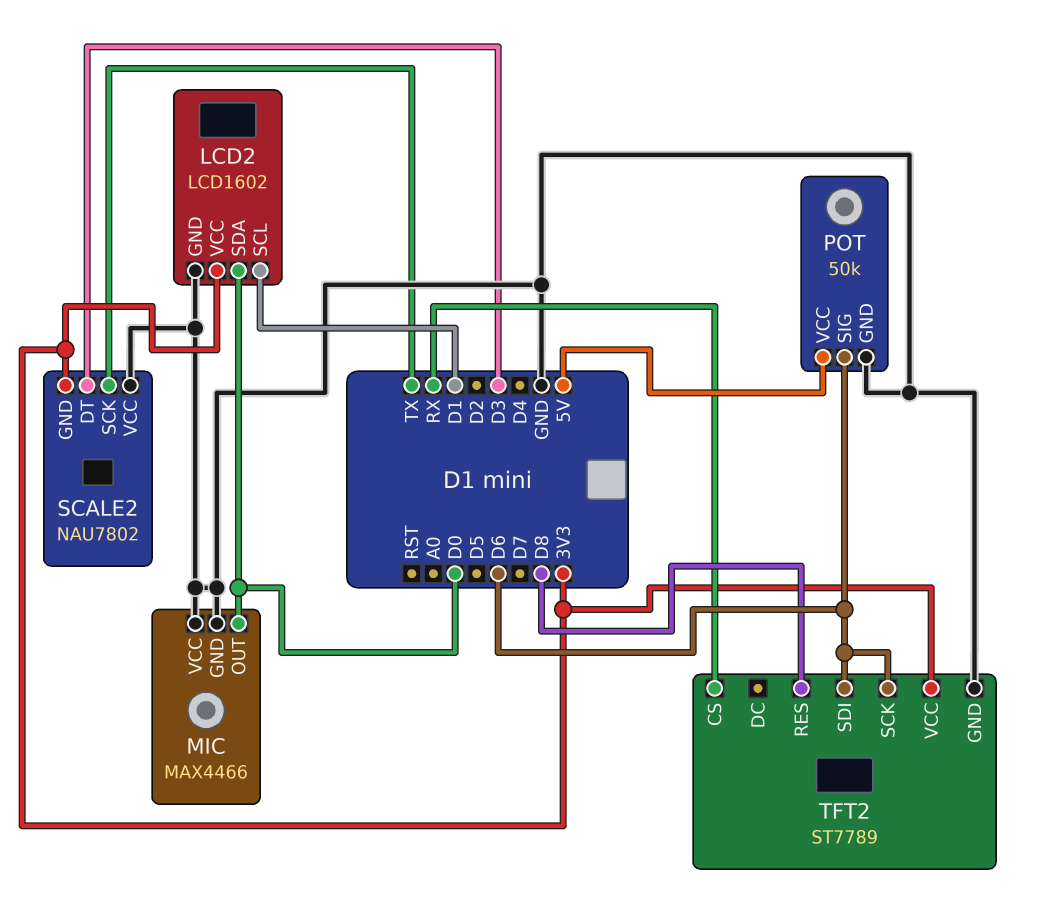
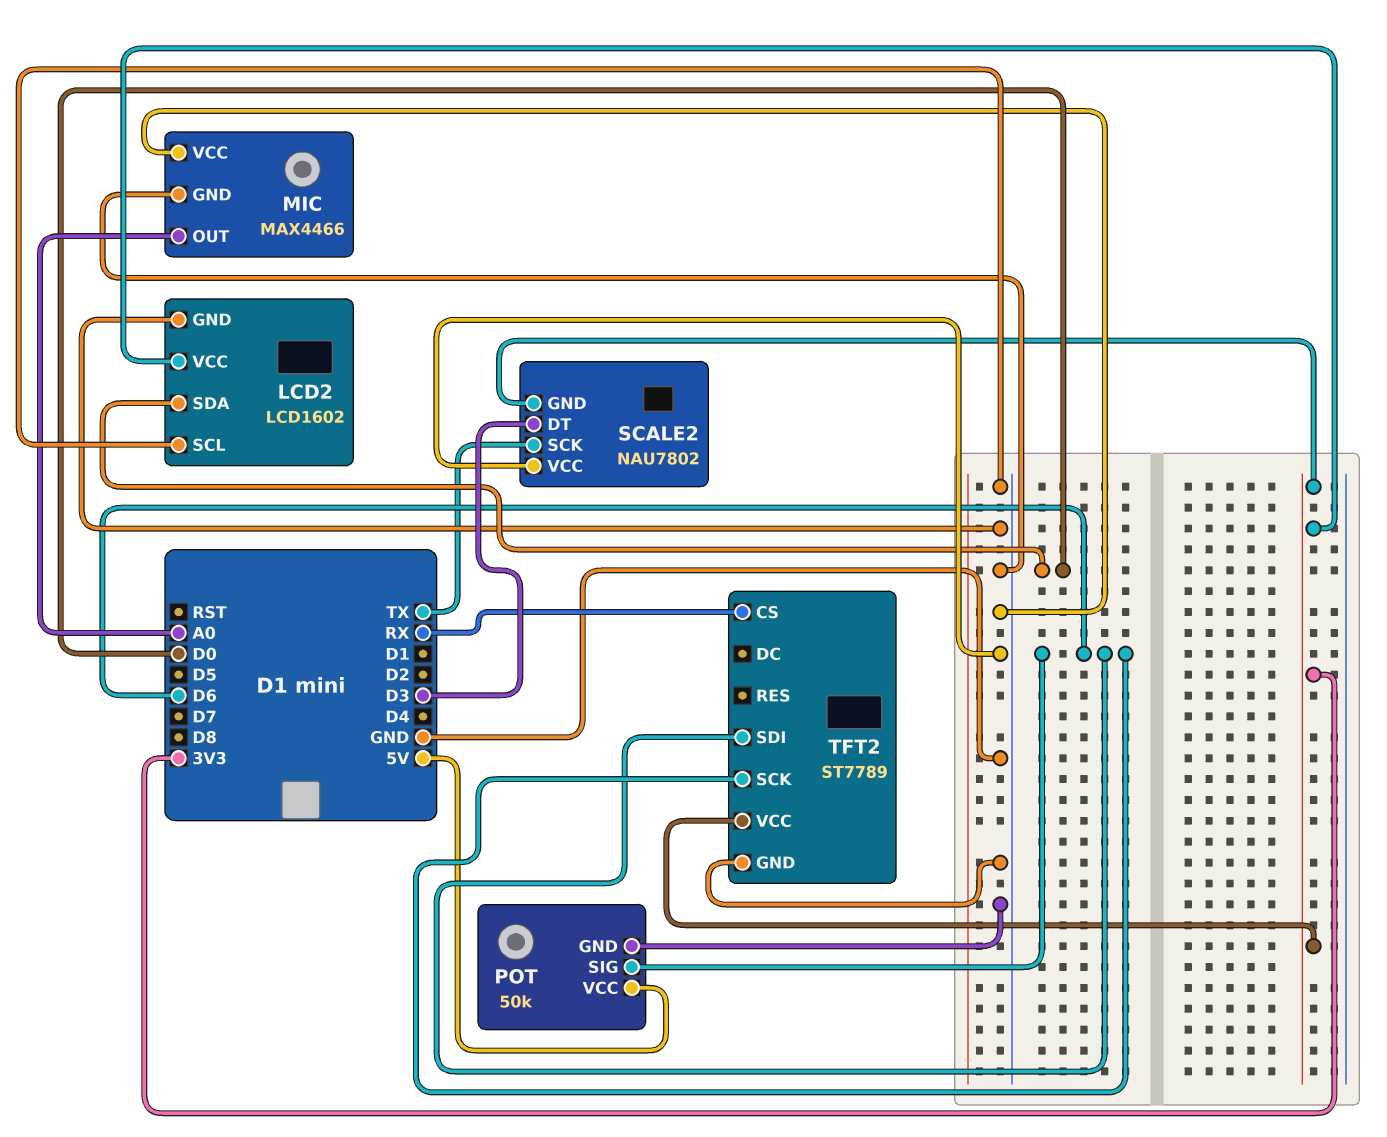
LCD2 pin SCL: D1 -> GND
MIC pin OUT: D0 -> A0
TFT2 pin RES: D8 -> none

